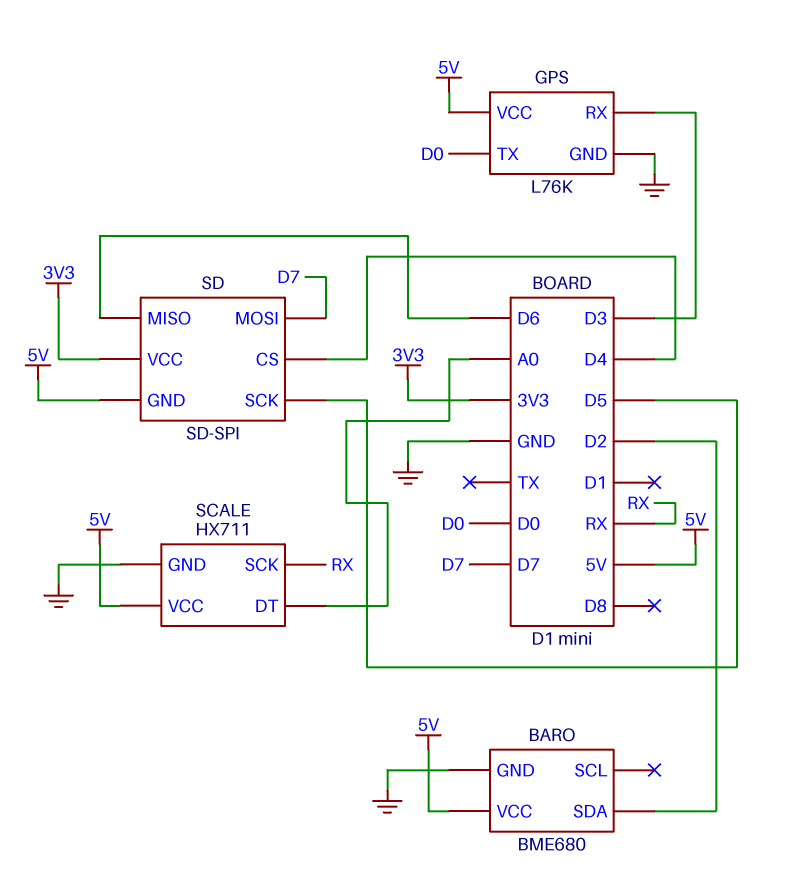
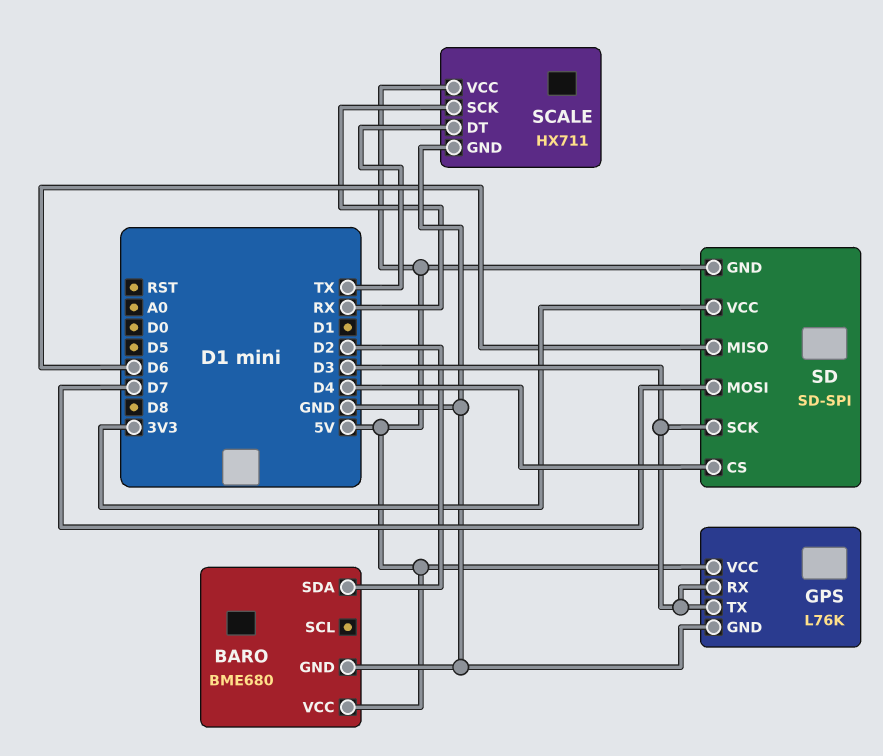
GPS pin TX: D0 -> D3
SCALE pin DT: A0 -> TX
SD pin SCK: D5 -> D3

